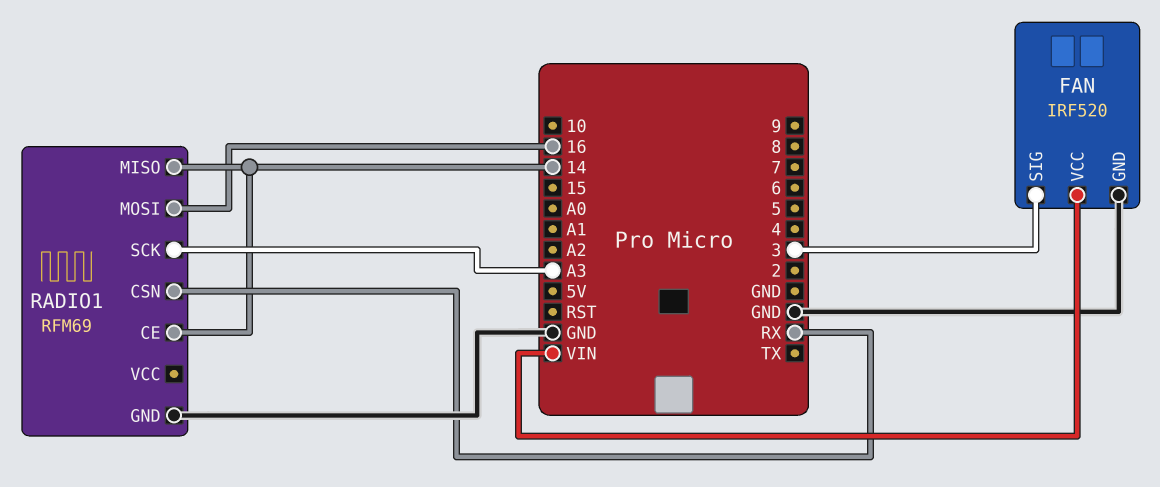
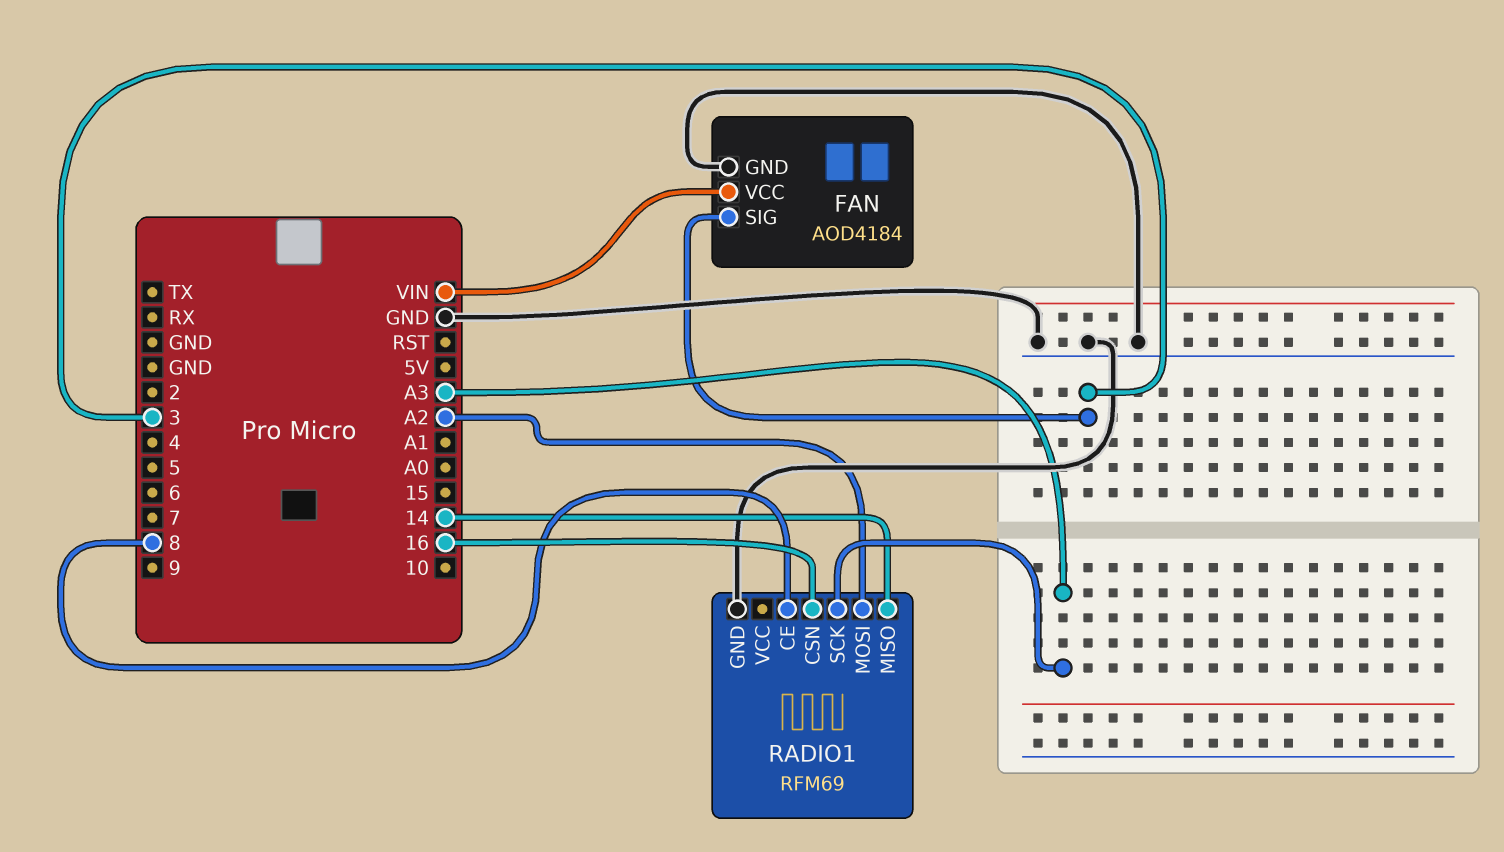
FAN: IRF520 -> AOD4184
RADIO1 pin CE: 14 -> 8
RADIO1 pin CSN: RX -> 16
RADIO1 pin MOSI: 16 -> A2

